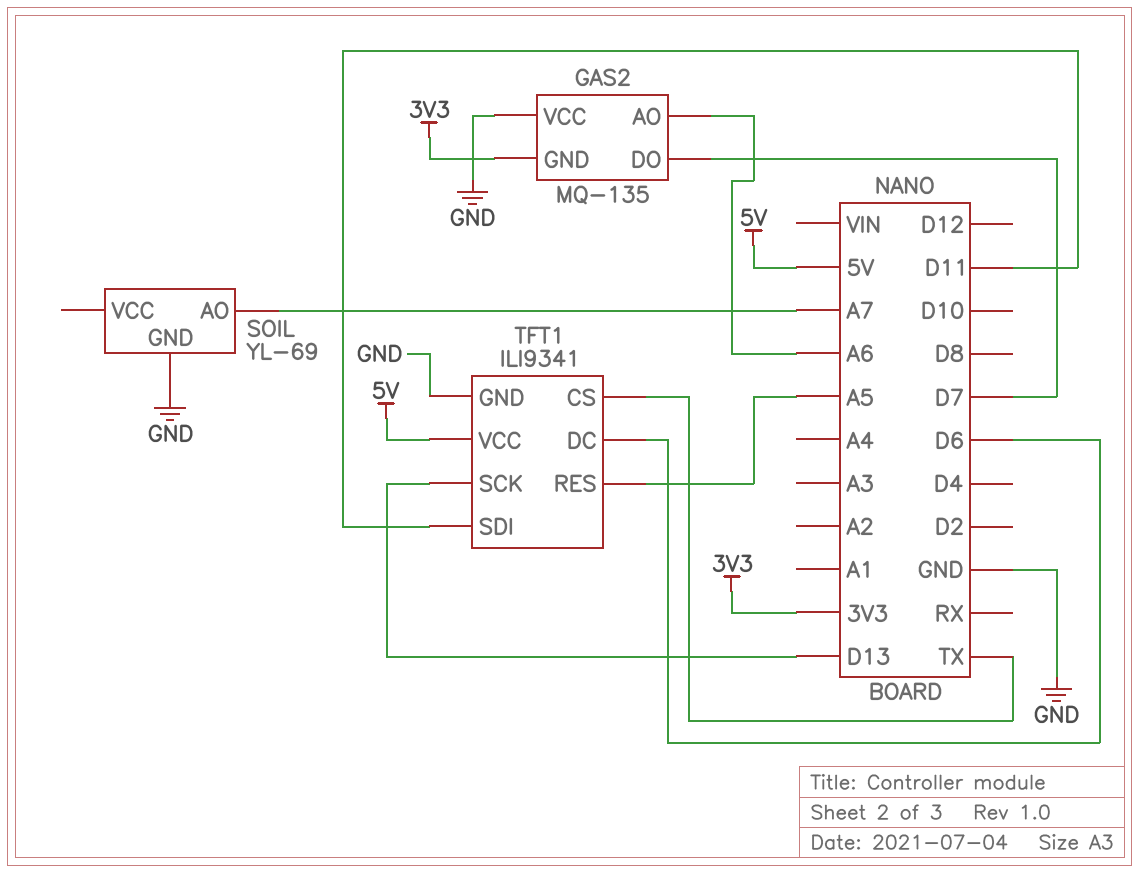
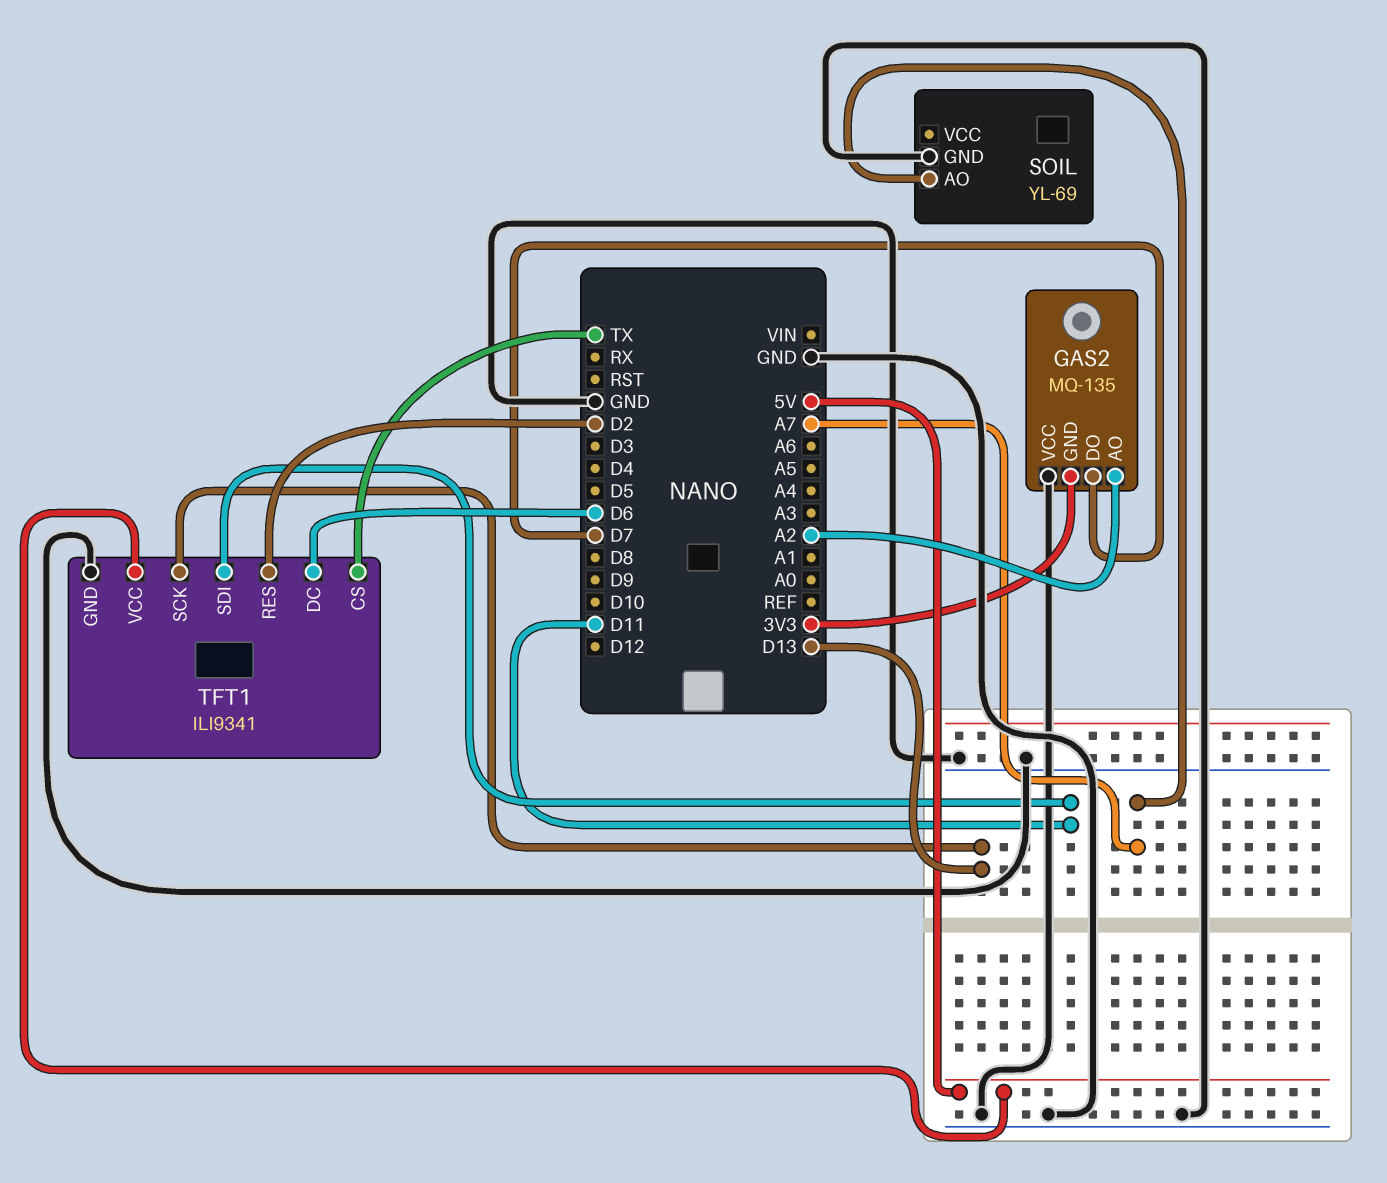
GAS2 pin AO: A6 -> A2
TFT1 pin RES: A5 -> D2

